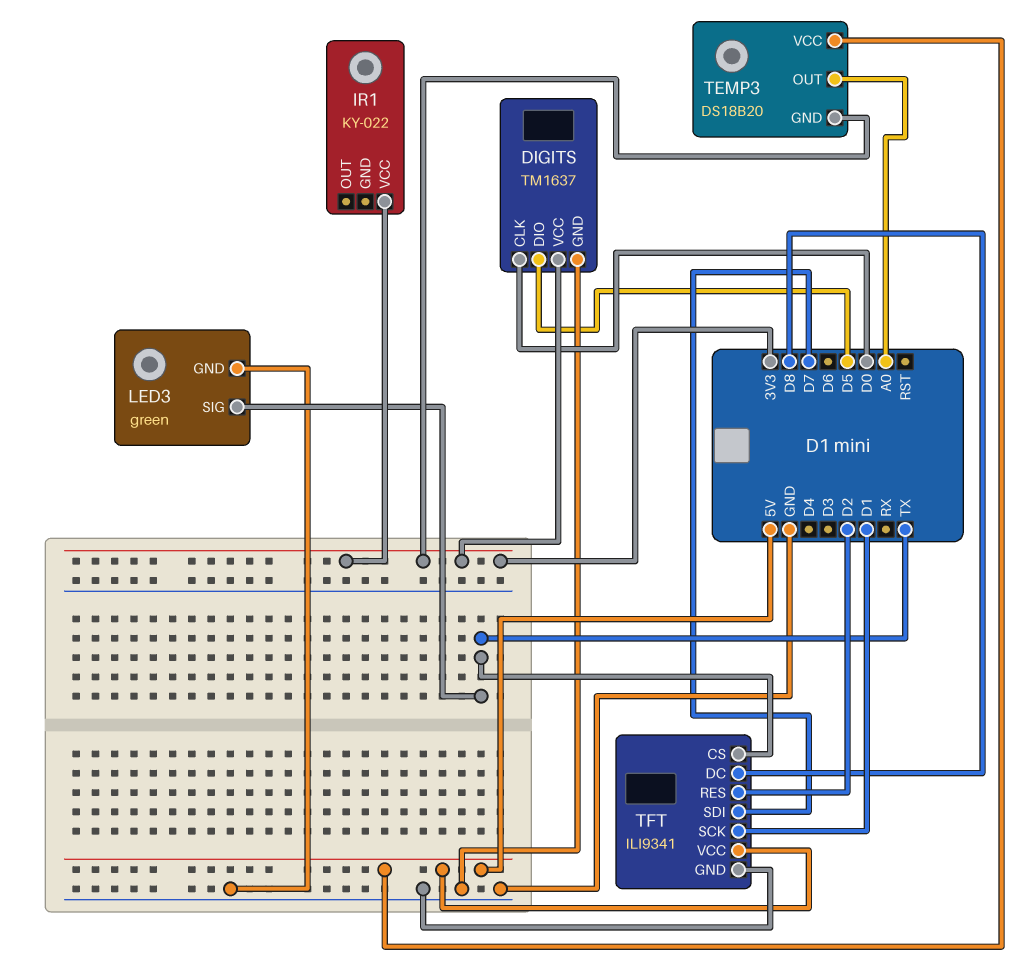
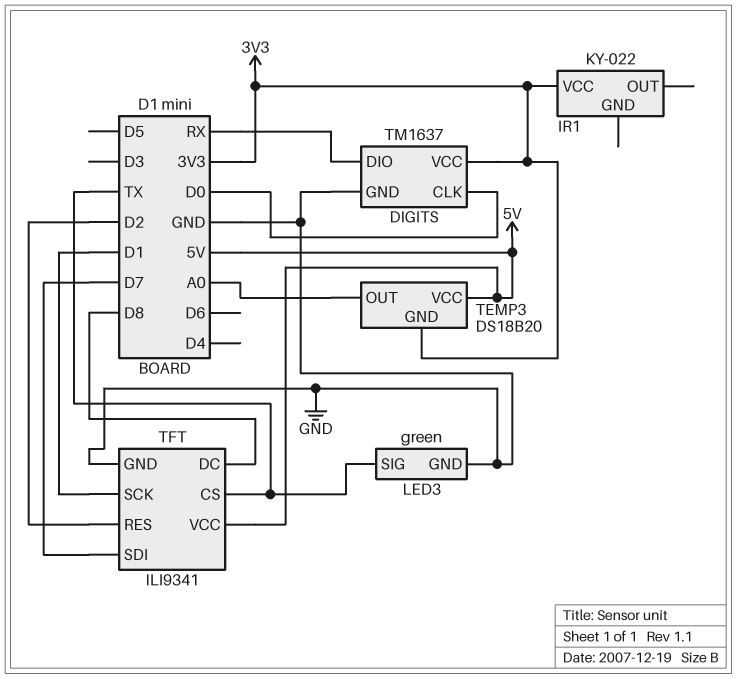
DIGITS pin DIO: D5 -> RX

